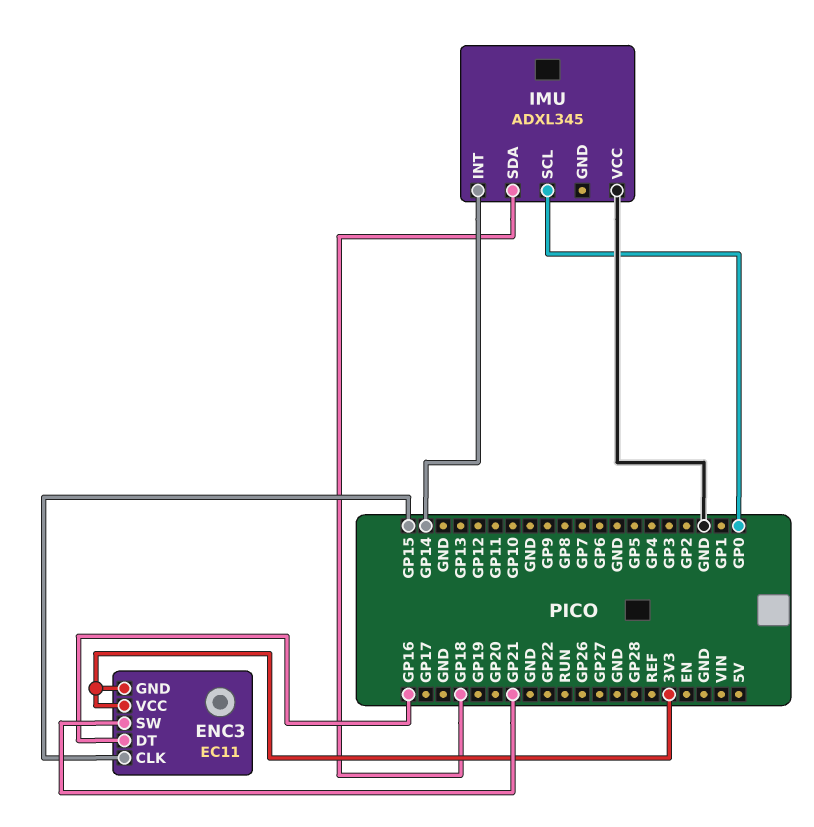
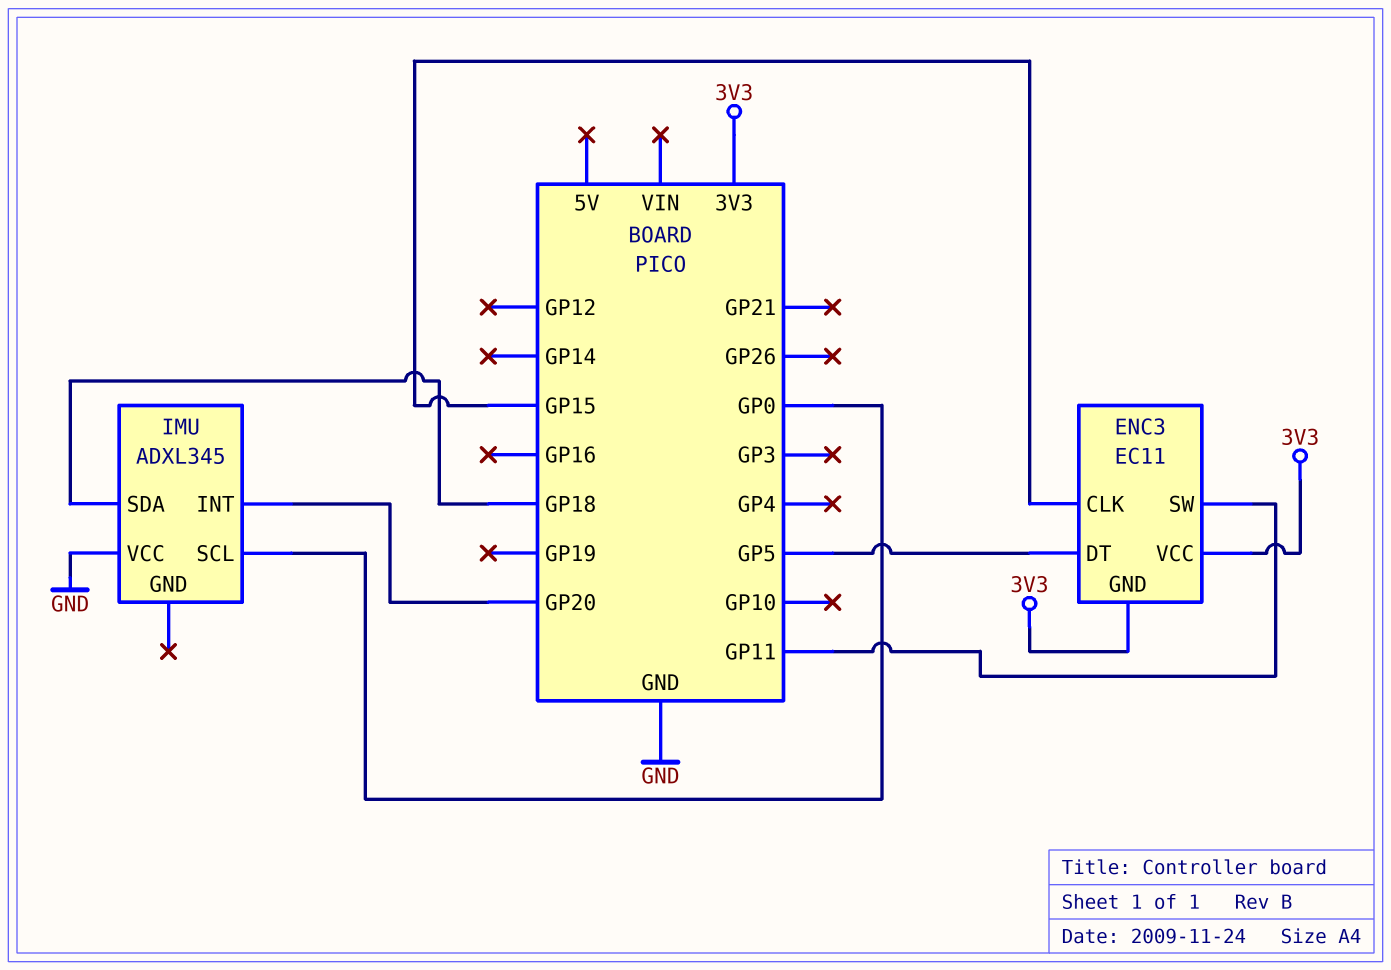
ENC3 pin DT: GP16 -> GP5
ENC3 pin SW: GP21 -> GP11
IMU pin INT: GP14 -> GP20

